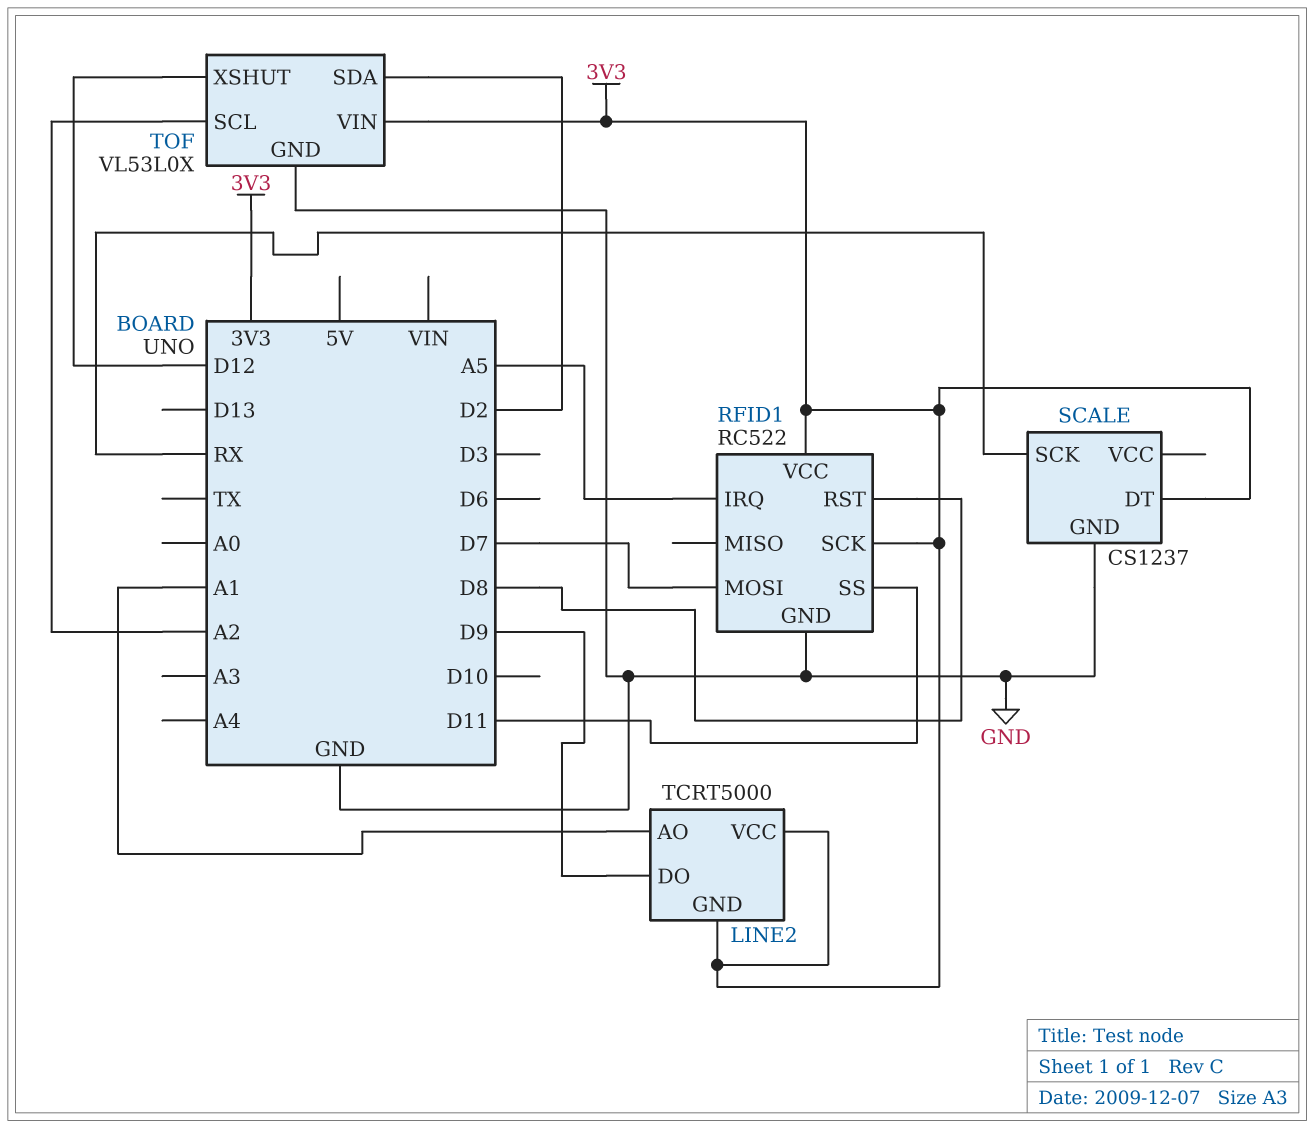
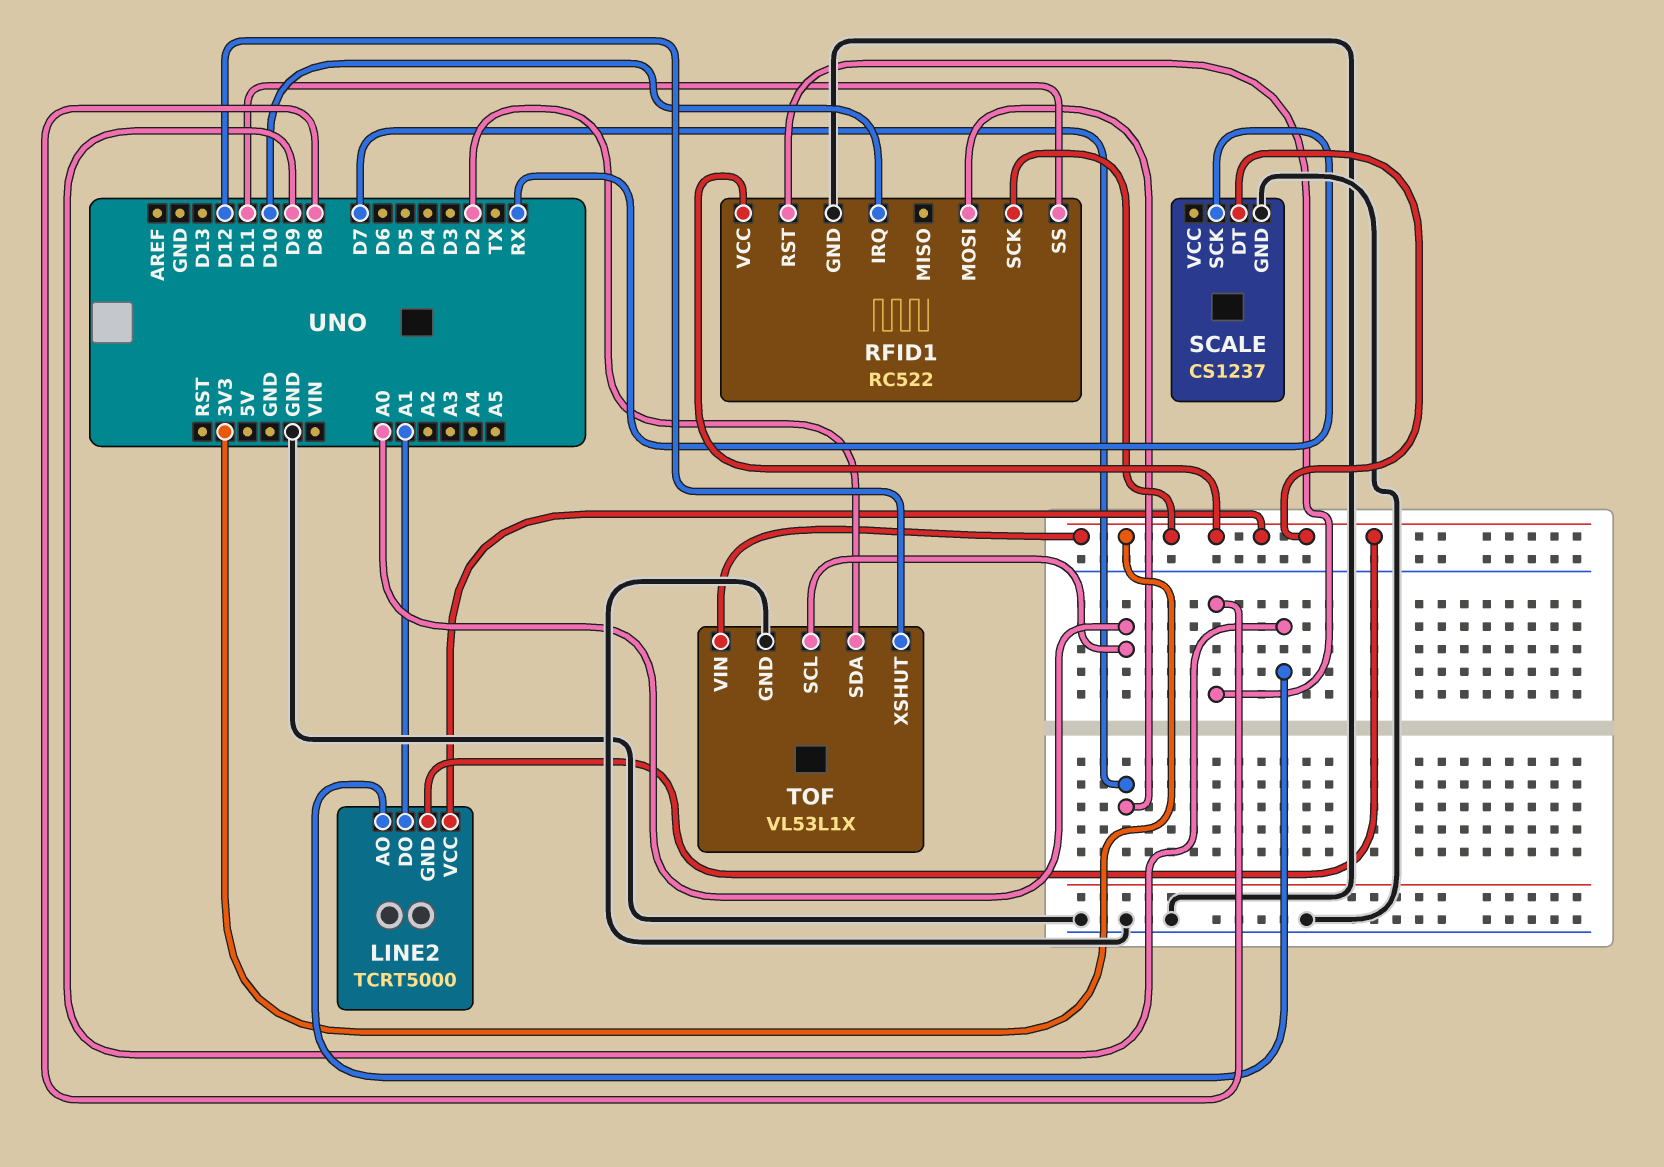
LINE2 pin AO: A1 -> D9
LINE2 pin DO: D9 -> A1
RFID1 pin IRQ: A5 -> D10
TOF: VL53L0X -> VL53L1X
TOF pin SCL: A2 -> A0

